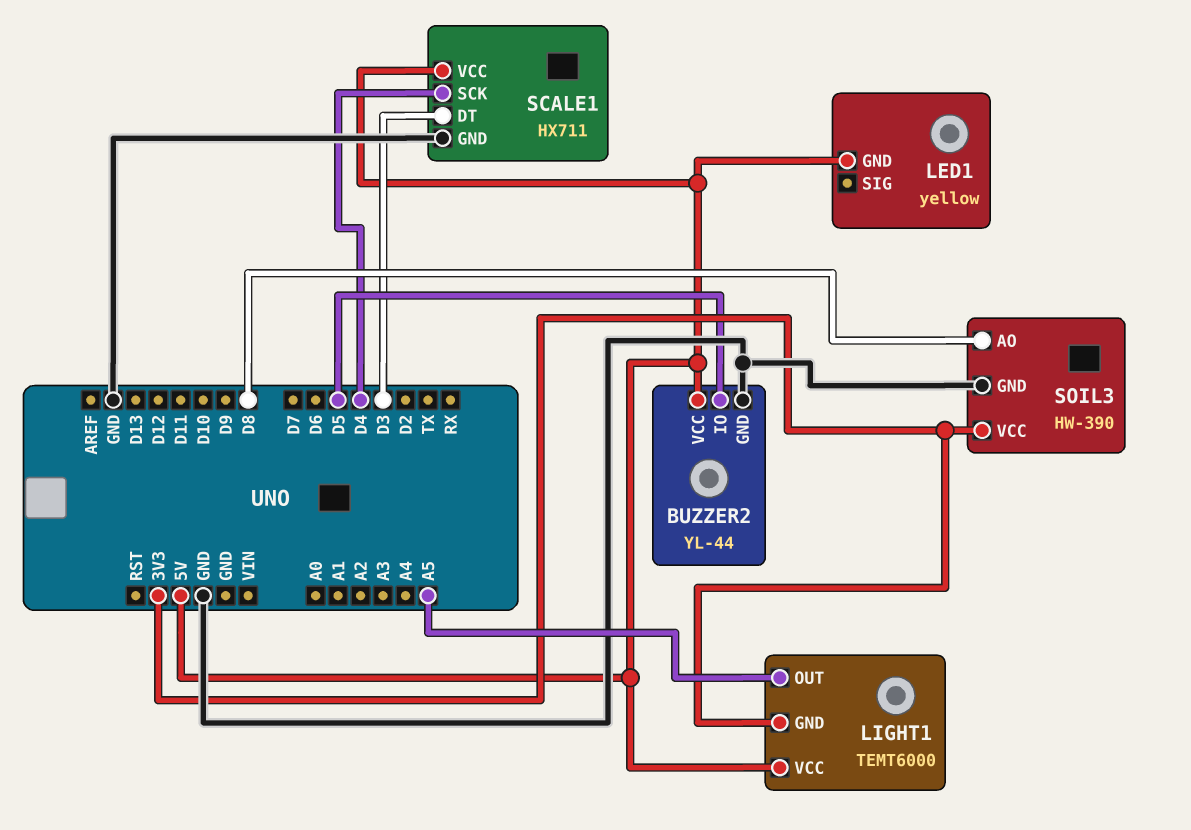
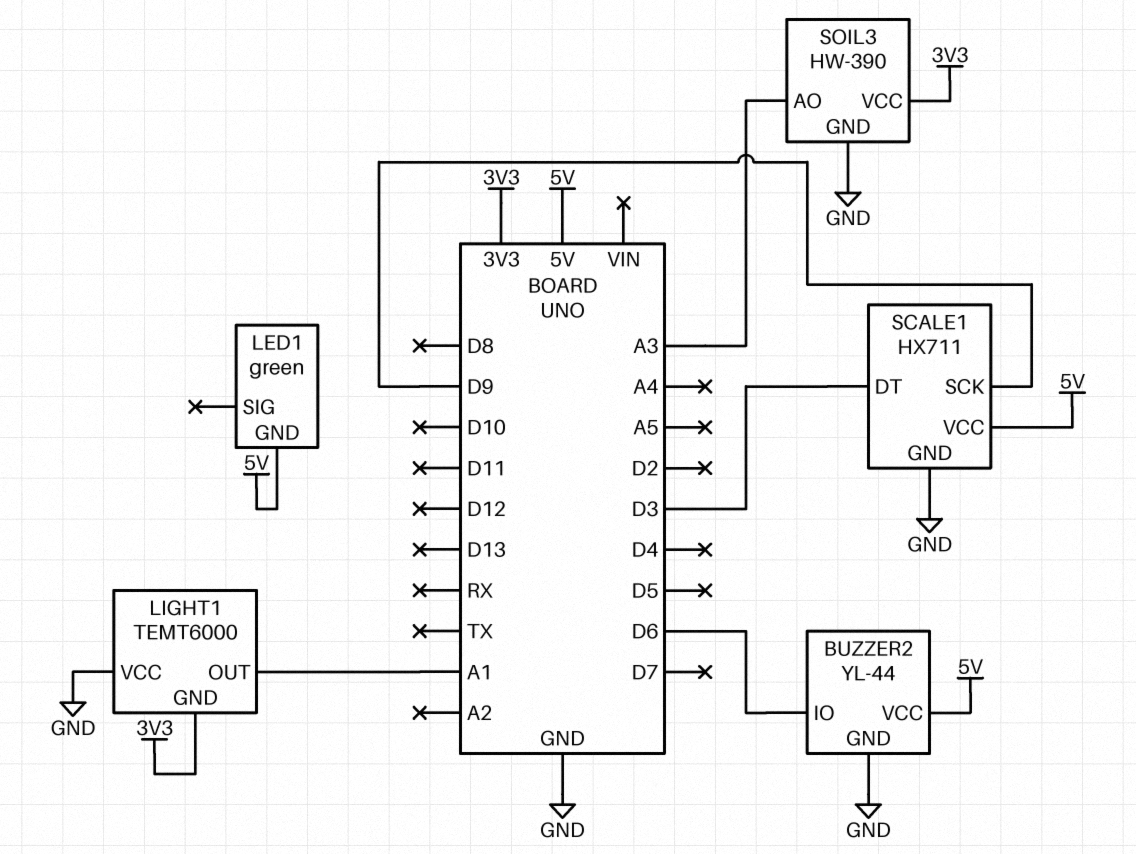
BUZZER2 pin IO: D5 -> D6
LED1: yellow -> green
LIGHT1 pin OUT: A5 -> A1
LIGHT1 pin VCC: 5V -> GND
SCALE1 pin SCK: D4 -> D9
SOIL3 pin AO: D8 -> A3

